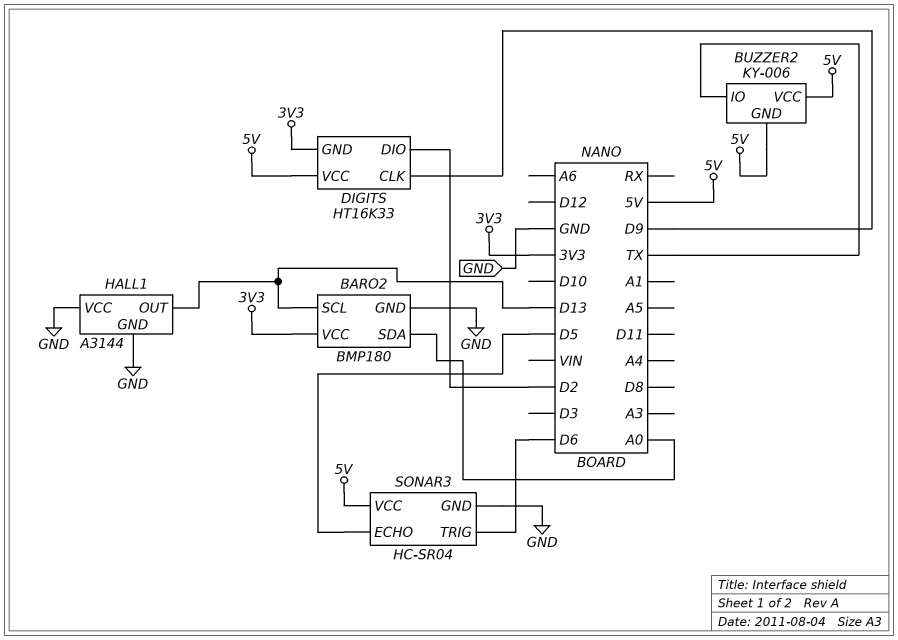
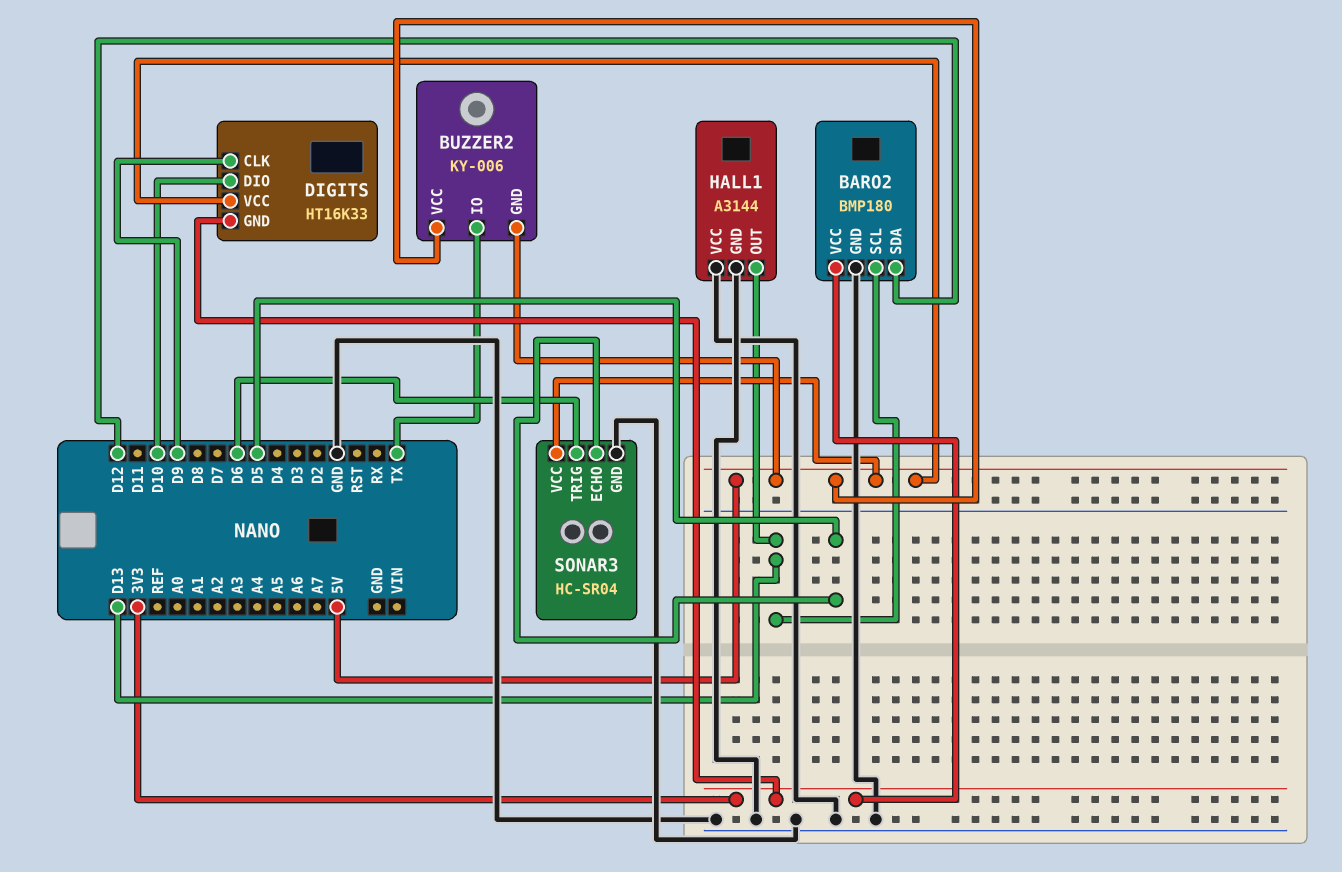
BARO2 pin SDA: A0 -> D12
DIGITS pin DIO: D2 -> D10

